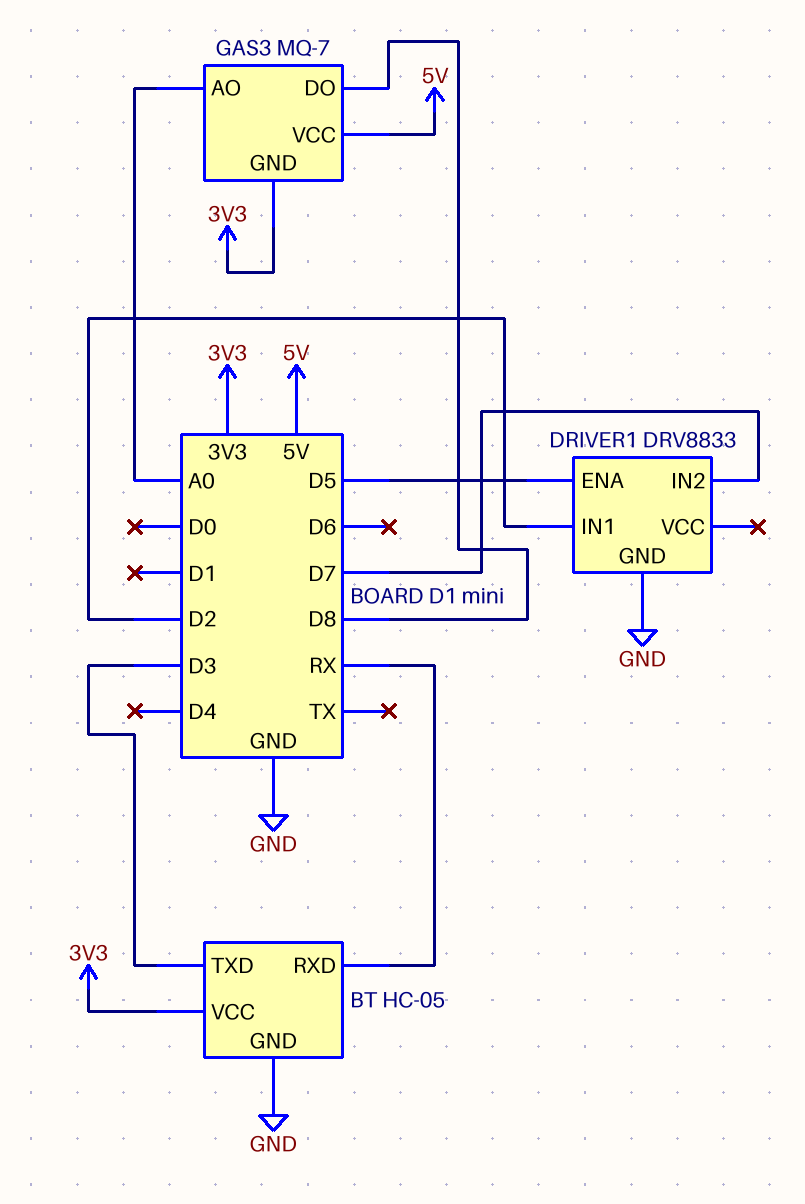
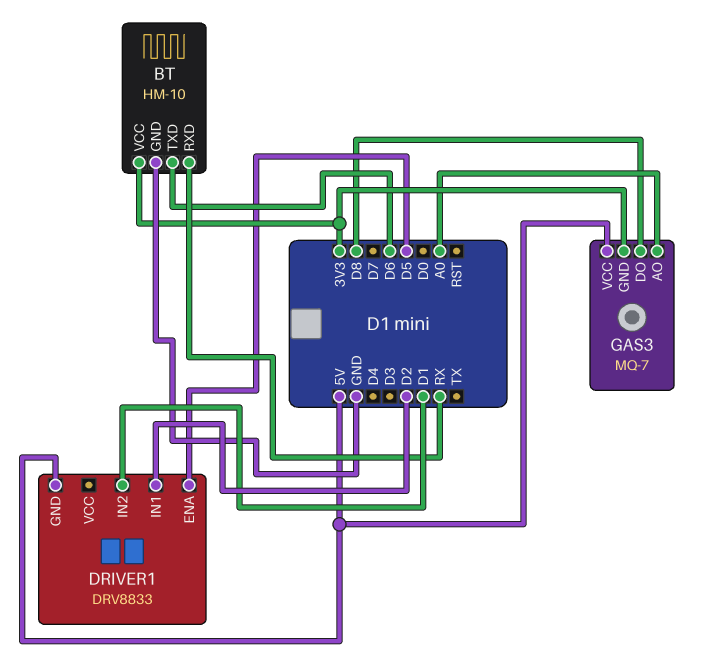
BT: HC-05 -> HM-10
BT pin TXD: D3 -> D6
DRIVER1 pin GND: GND -> 5V
DRIVER1 pin IN2: D7 -> D1

